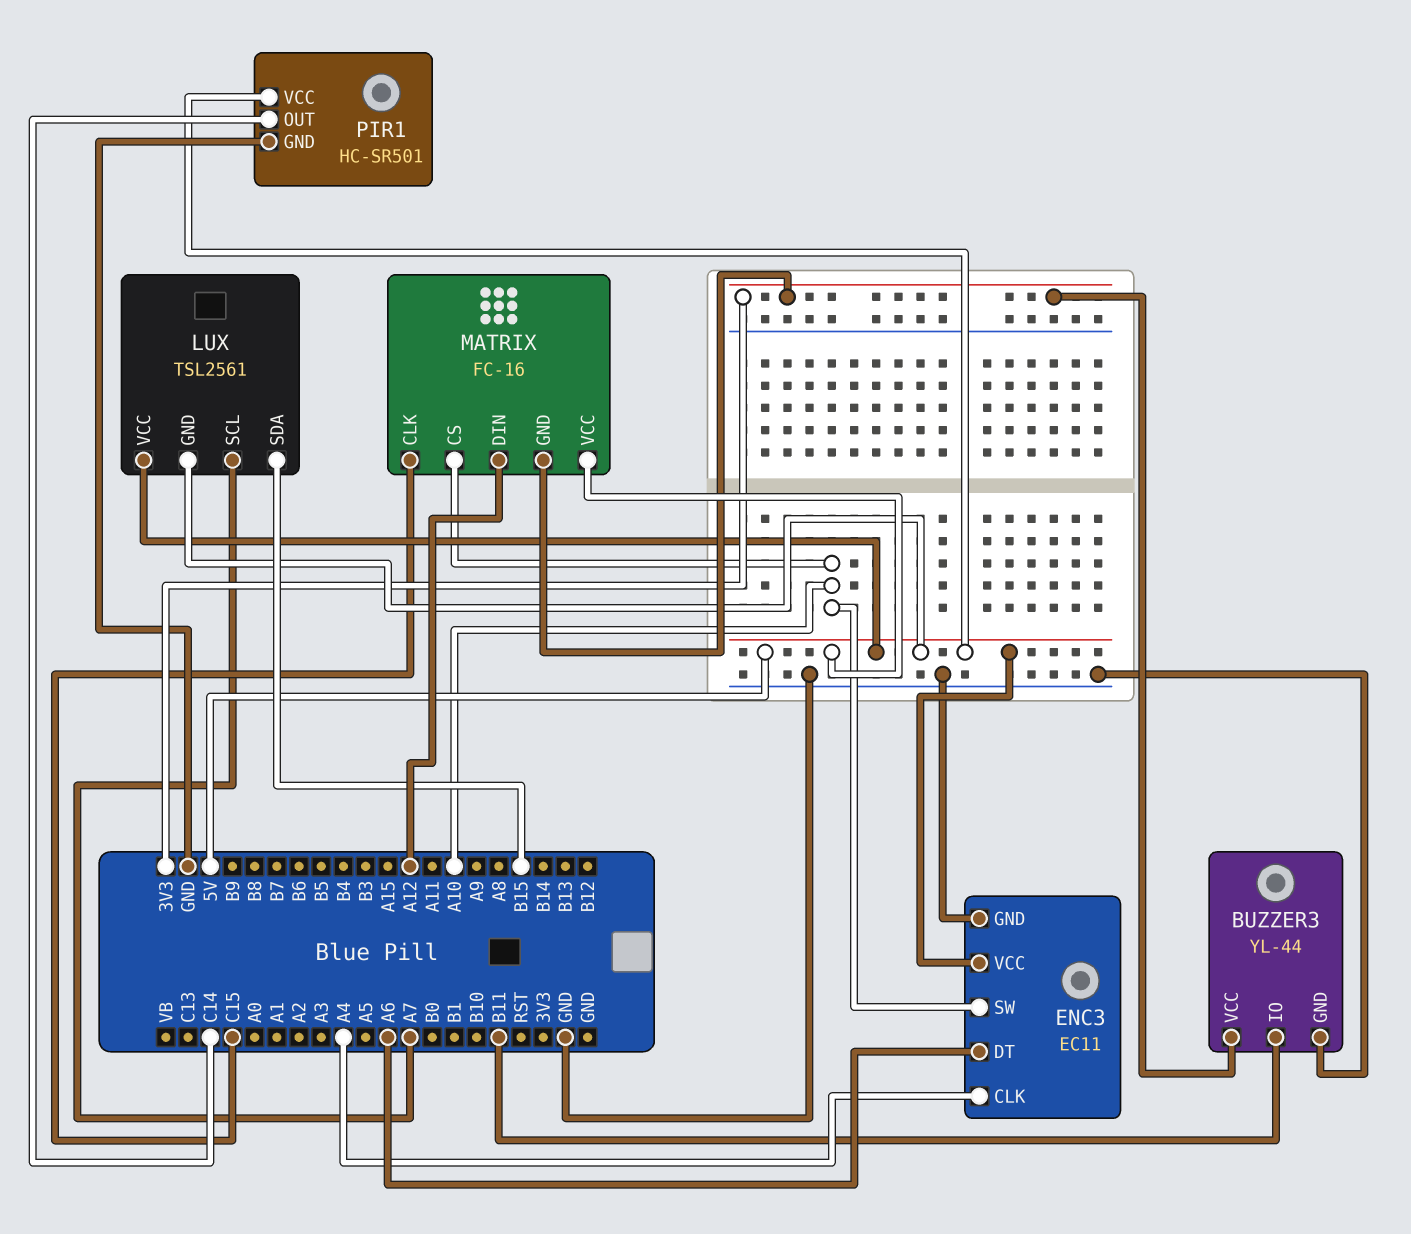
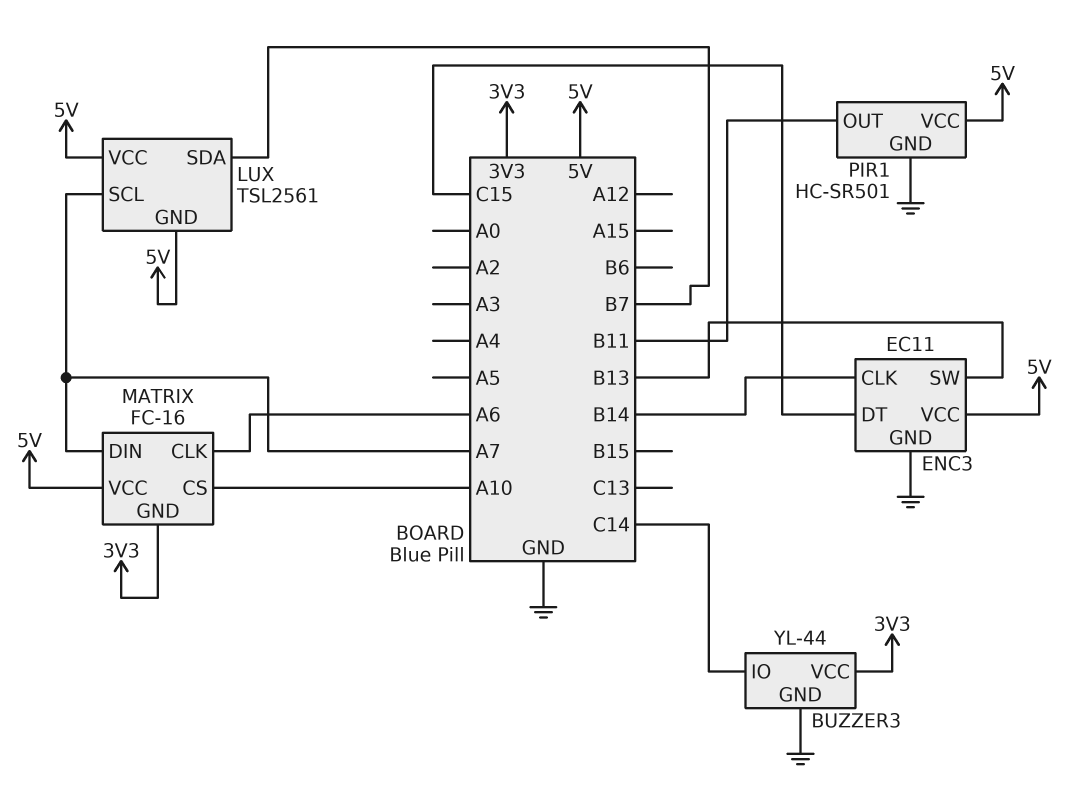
BUZZER3 pin IO: B11 -> C14
ENC3 pin CLK: A4 -> B14
ENC3 pin DT: A6 -> C15
ENC3 pin SW: A10 -> B13
LUX pin SDA: B15 -> B7
MATRIX pin CLK: C15 -> A6
MATRIX pin DIN: A12 -> A7
PIR1 pin OUT: C14 -> B11

